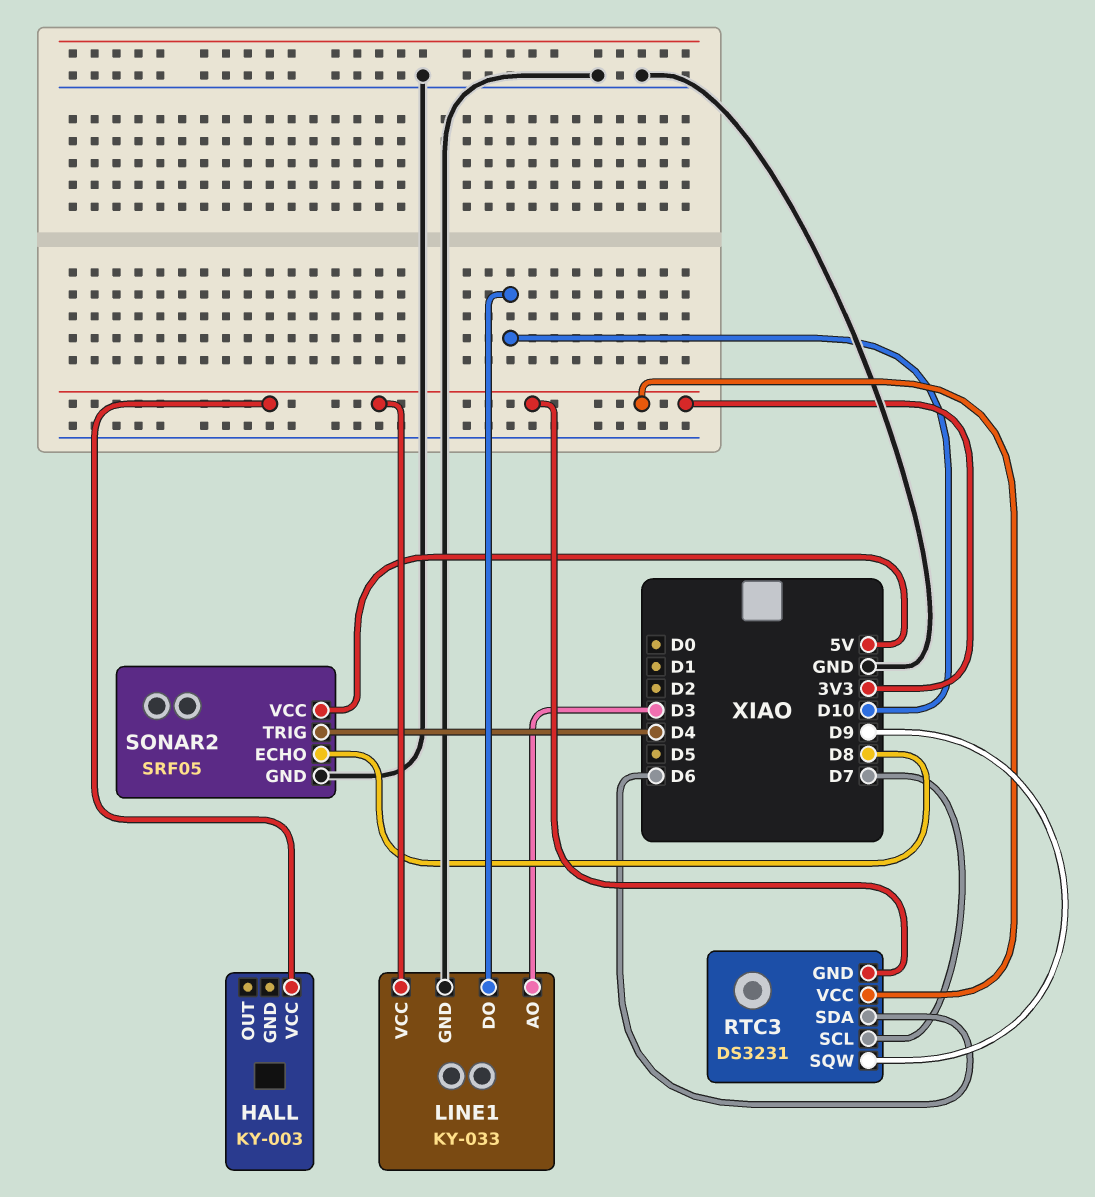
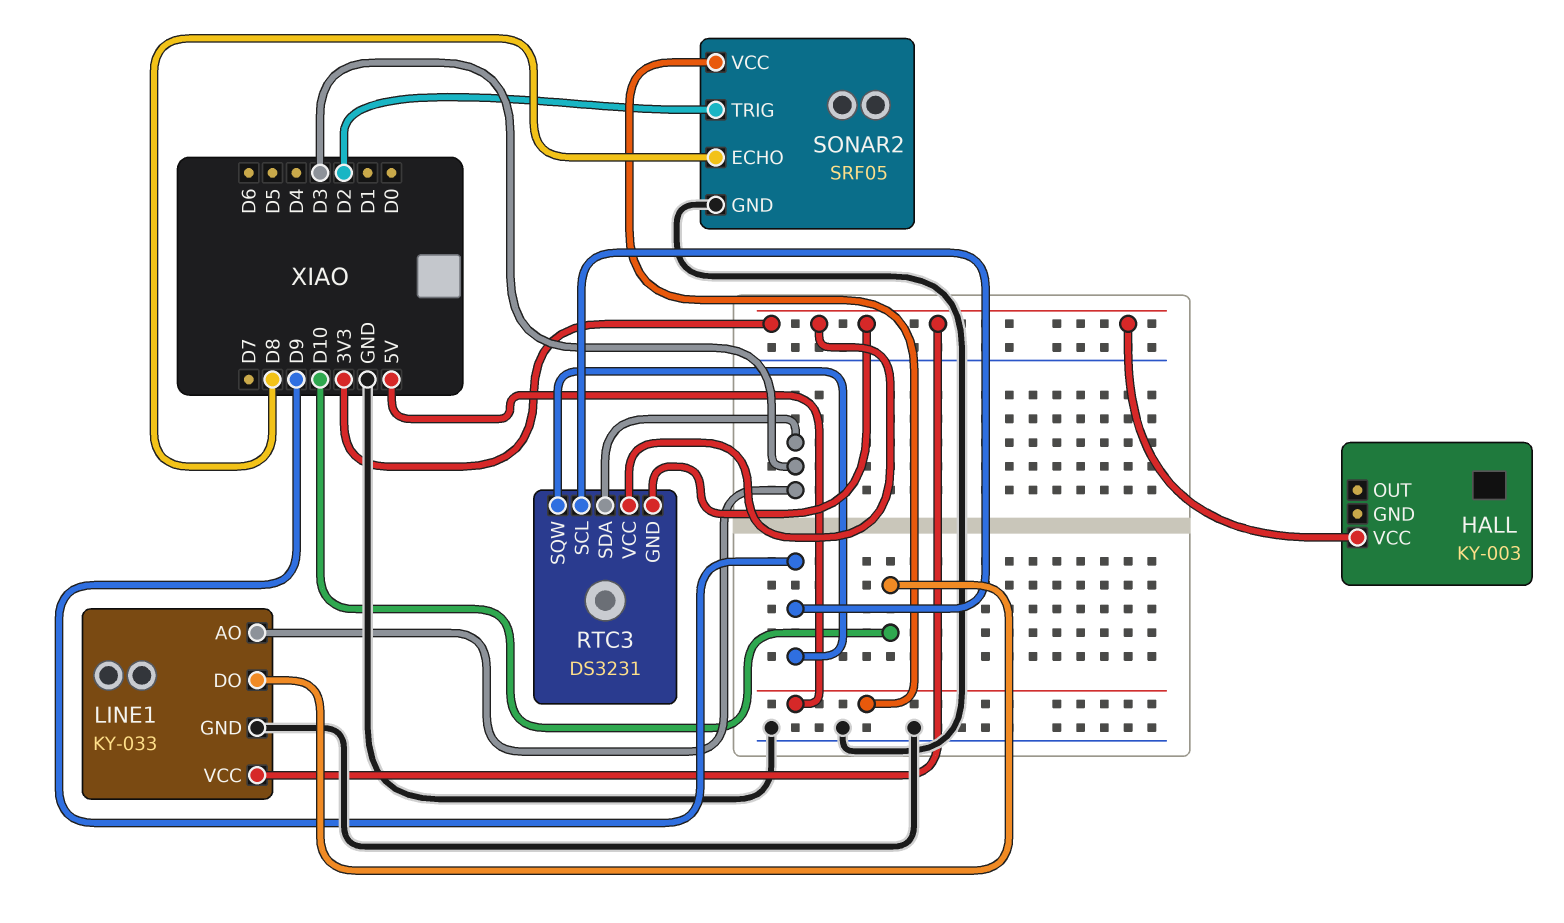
RTC3 pin SCL: D7 -> D9
RTC3 pin SDA: D6 -> D3
SONAR2 pin TRIG: D4 -> D2

